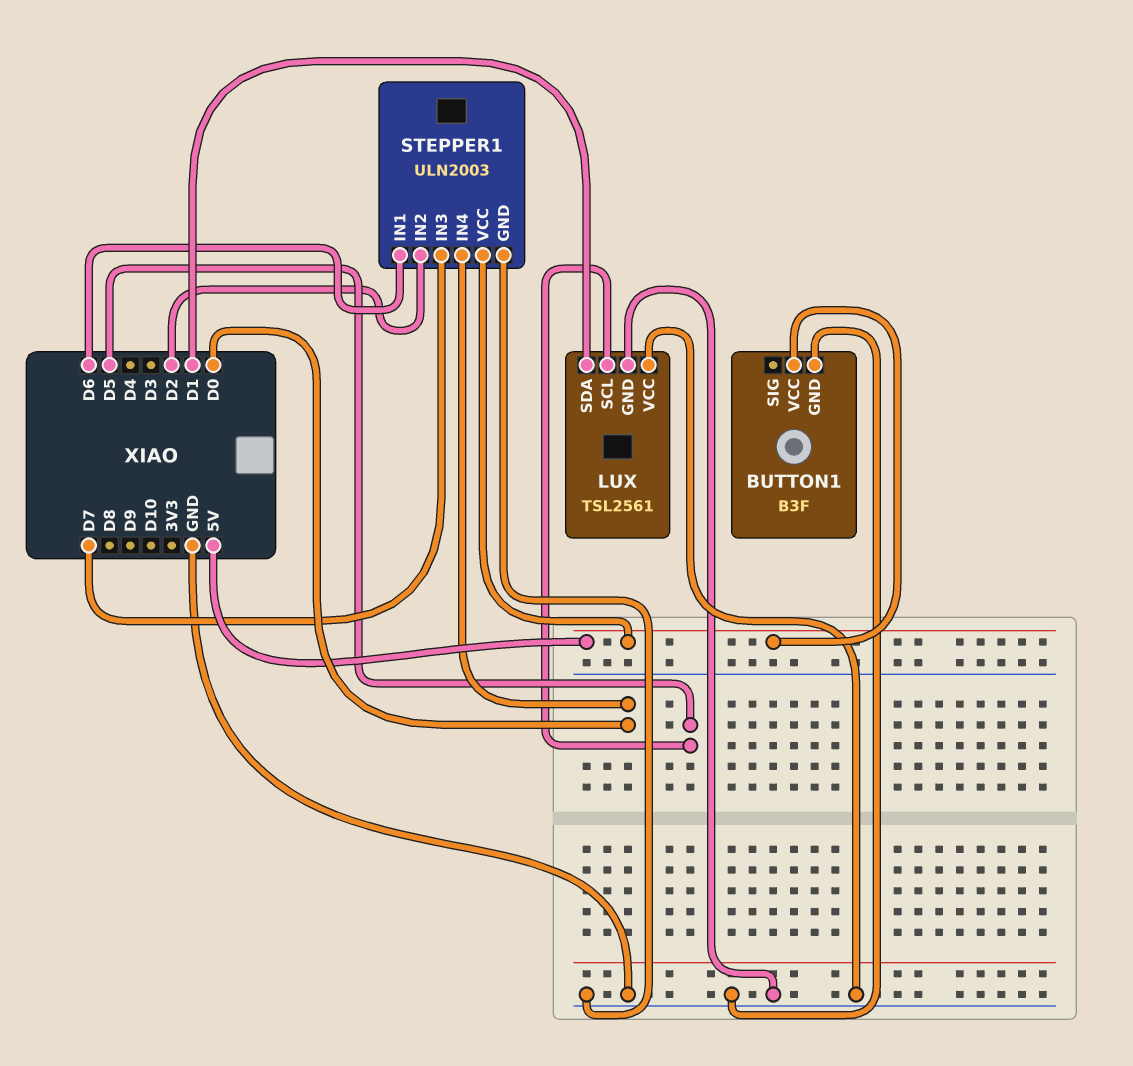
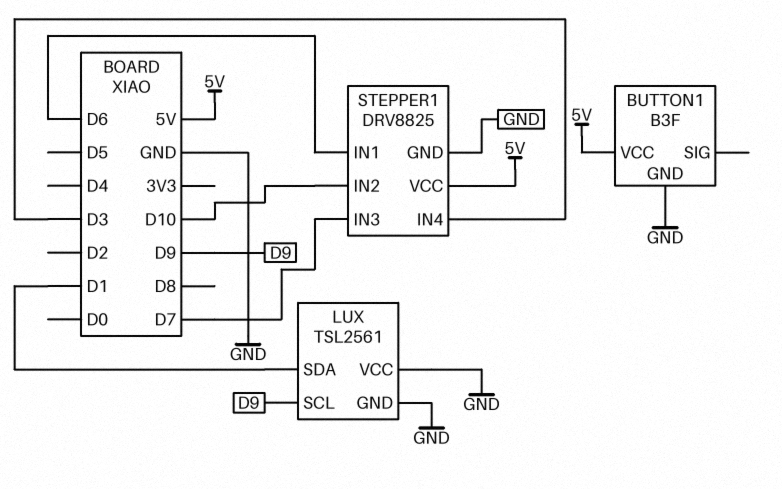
LUX pin SCL: D5 -> D9
STEPPER1: ULN2003 -> DRV8825
STEPPER1 pin IN2: D2 -> D10
STEPPER1 pin IN4: D0 -> D3

